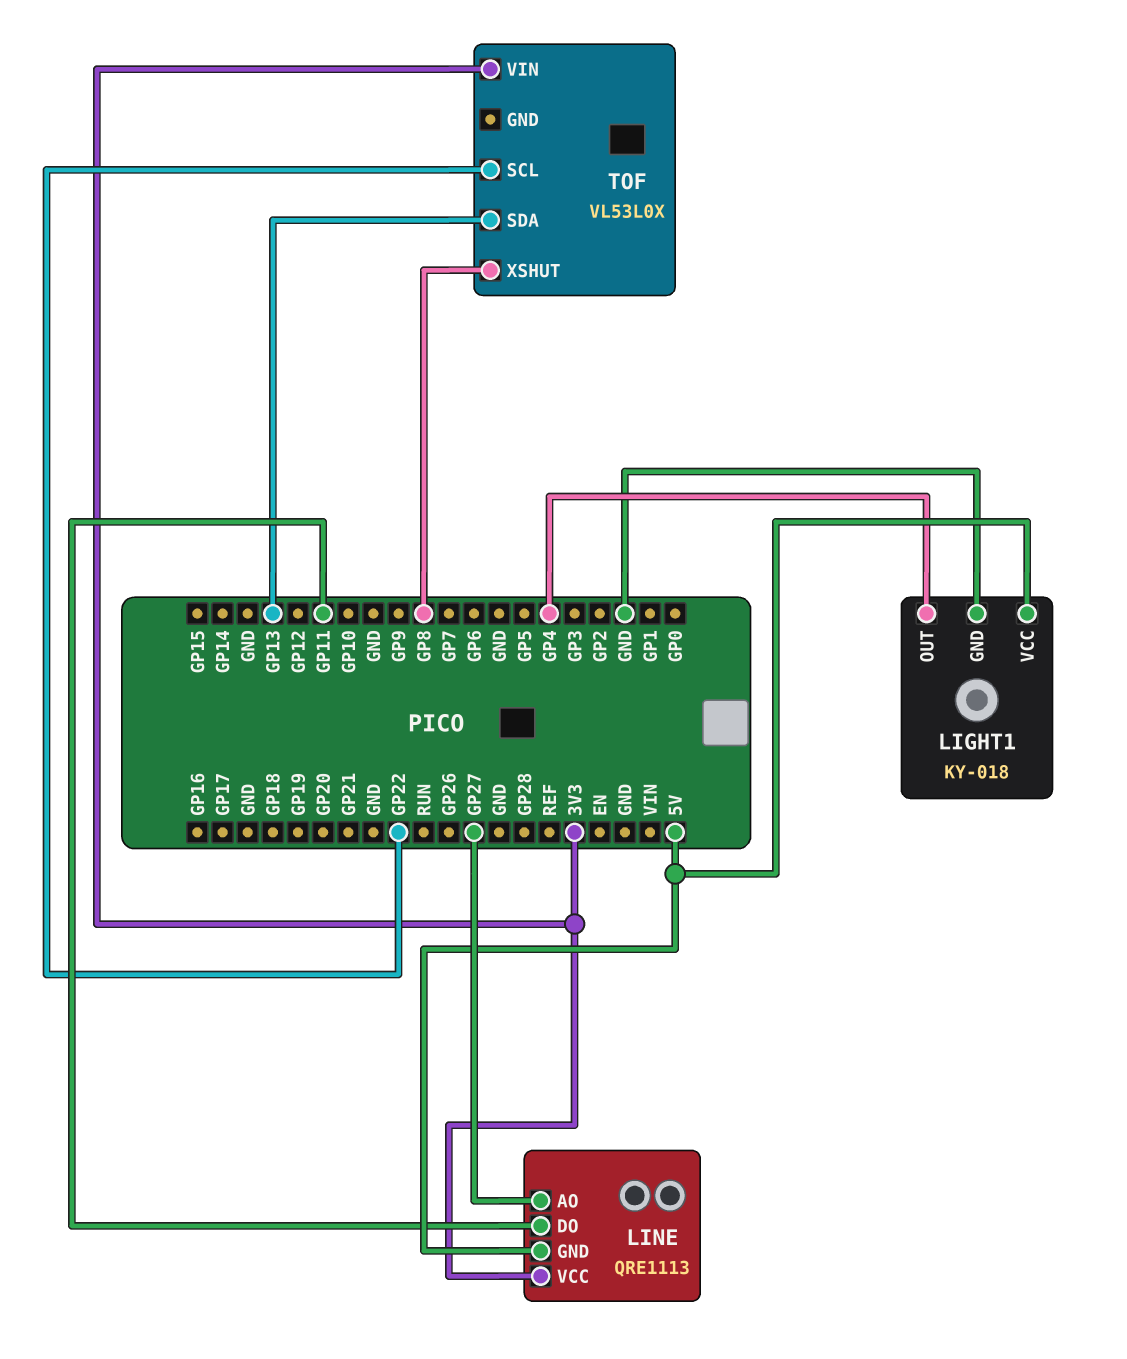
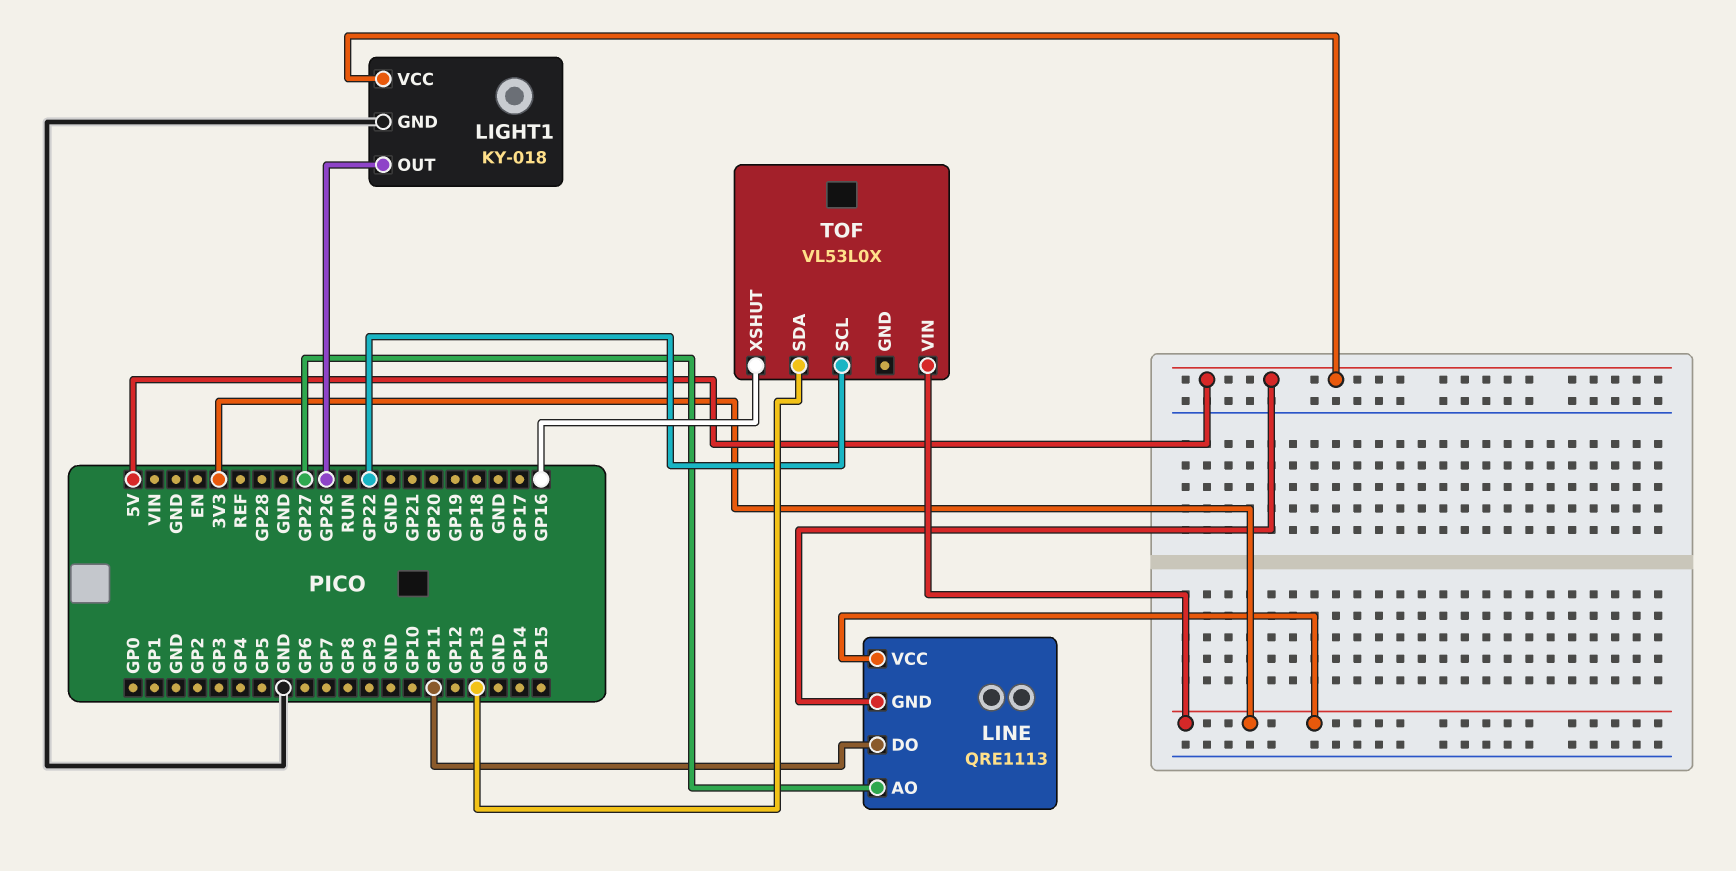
LIGHT1 pin OUT: GP4 -> GP26
TOF pin XSHUT: GP8 -> GP16

